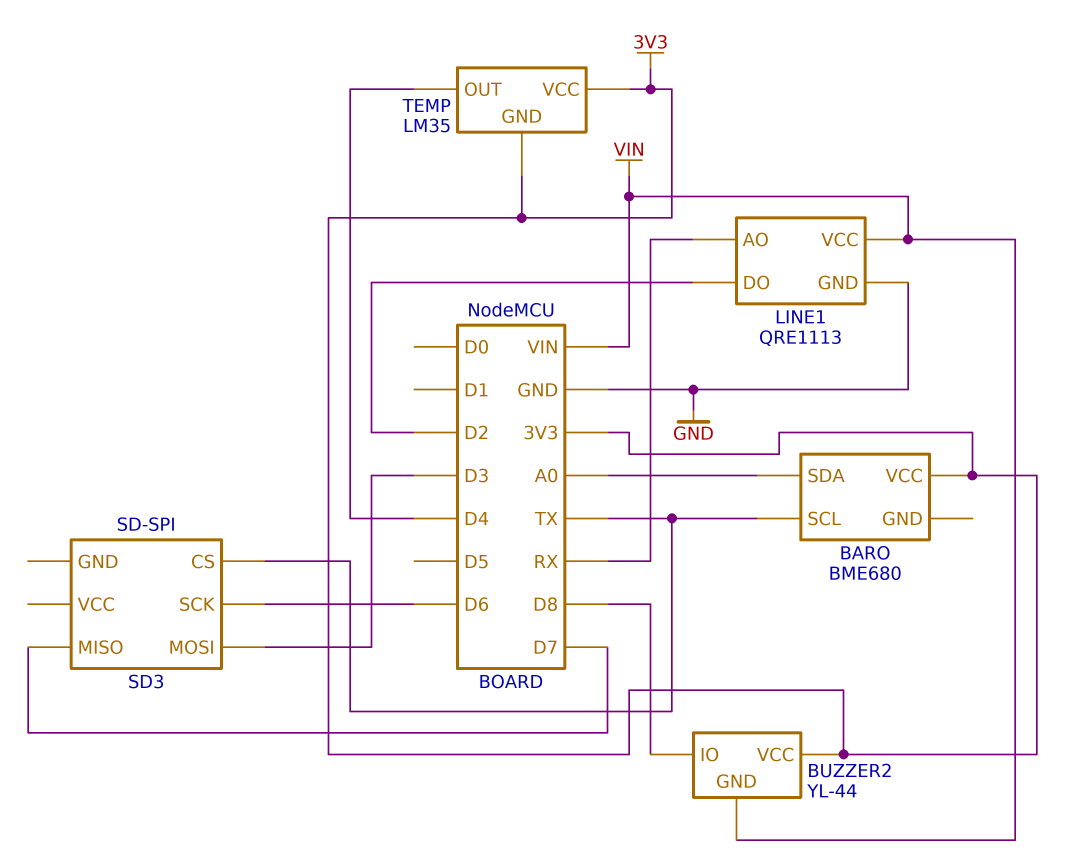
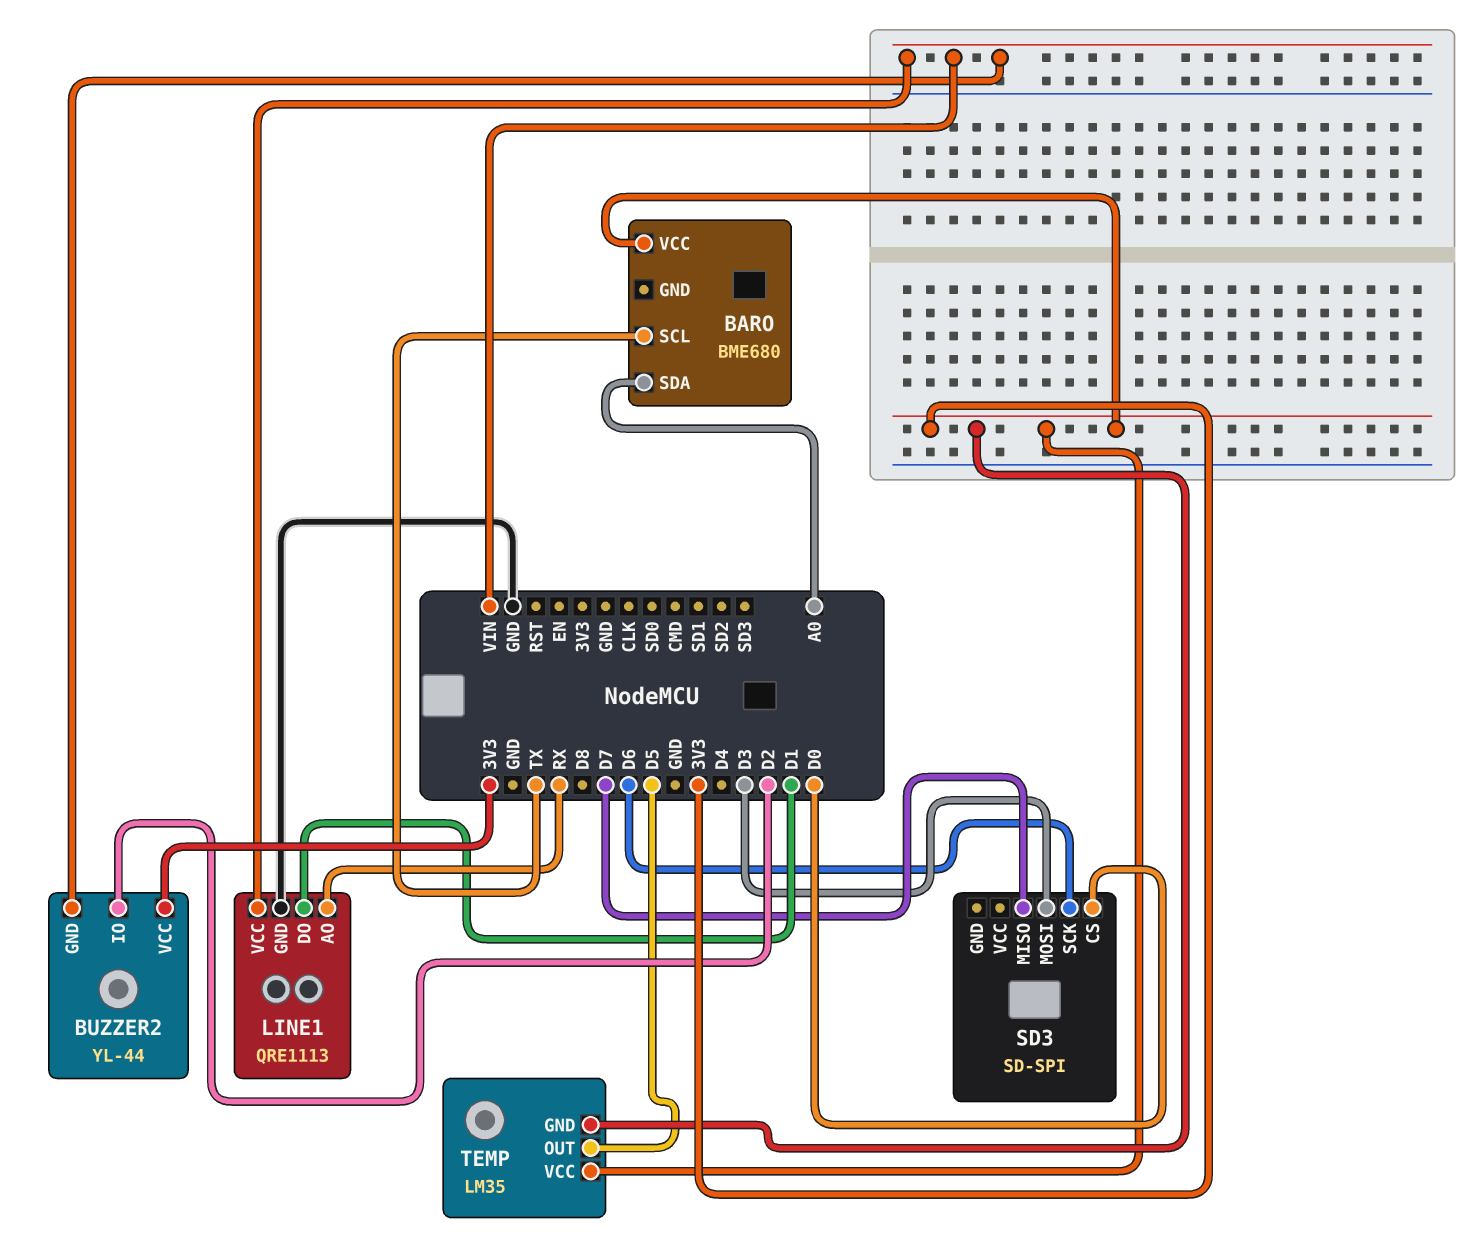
BUZZER2 pin IO: D8 -> D2
LINE1 pin DO: D2 -> D1
SD3 pin CS: TX -> D0
TEMP pin OUT: D4 -> D5

